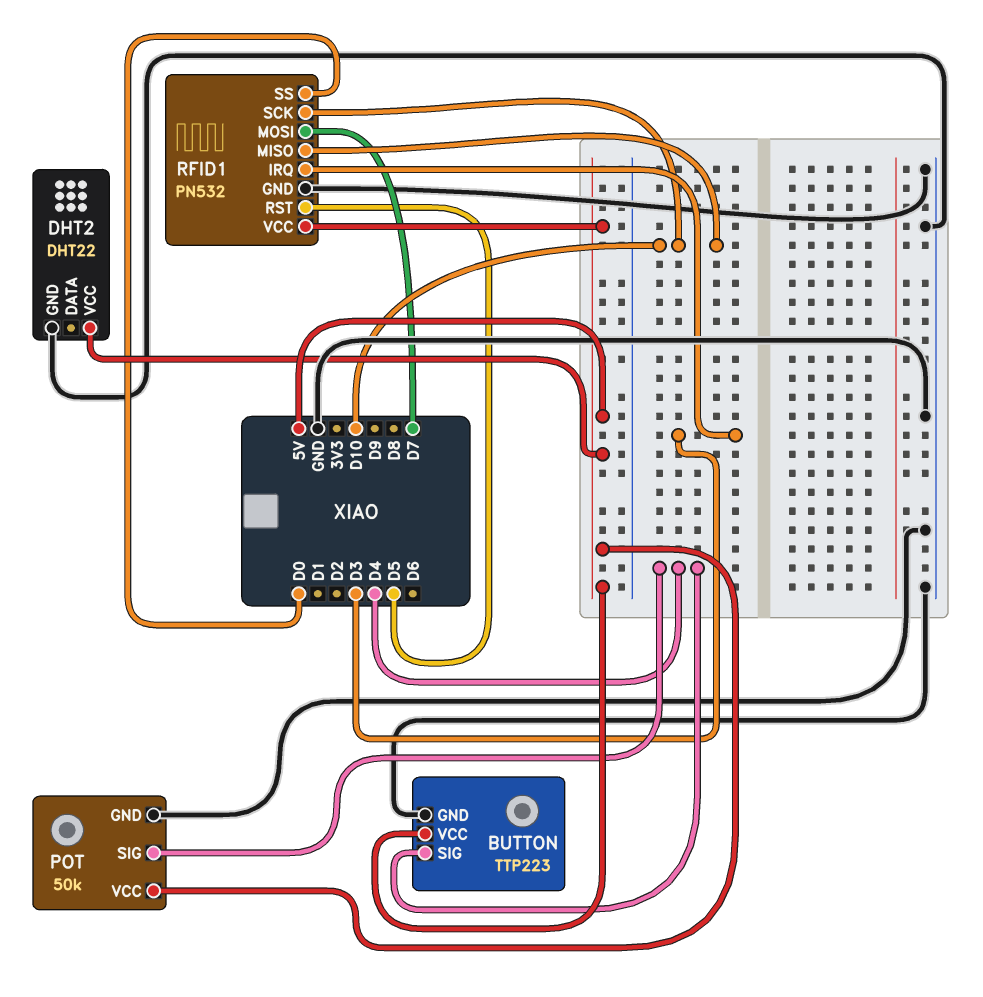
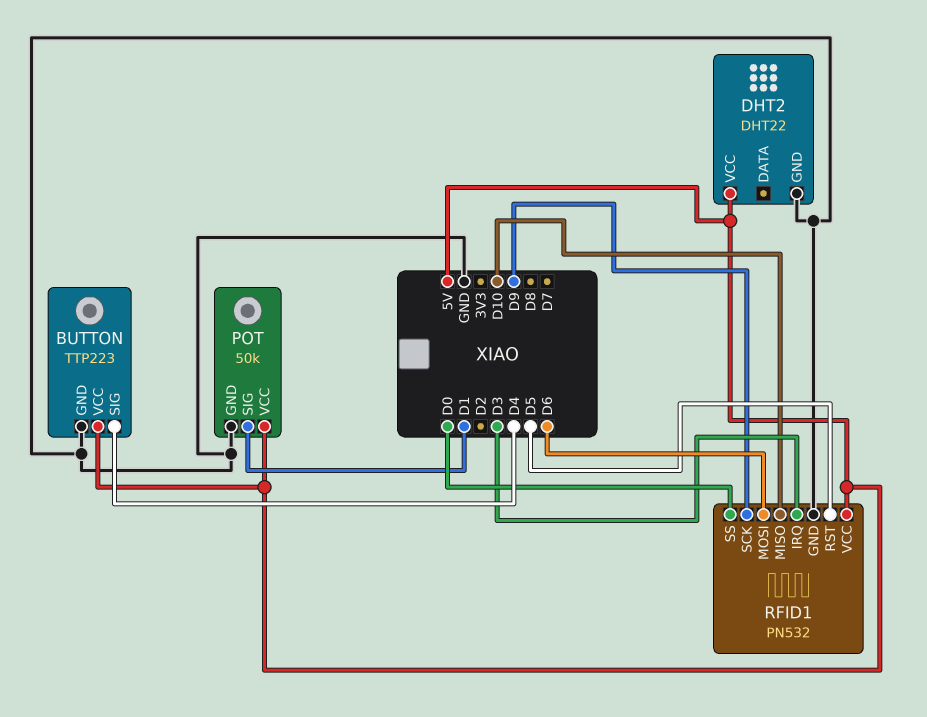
POT pin SIG: D4 -> D1
RFID1 pin MOSI: D7 -> D6
RFID1 pin SCK: D10 -> D9

